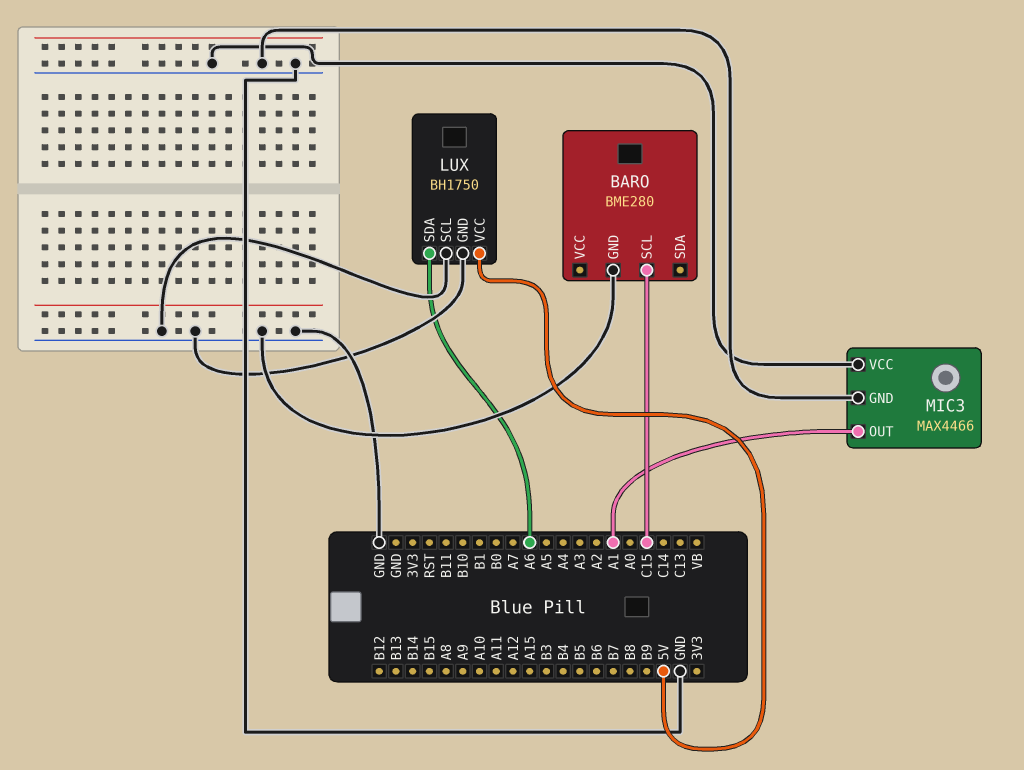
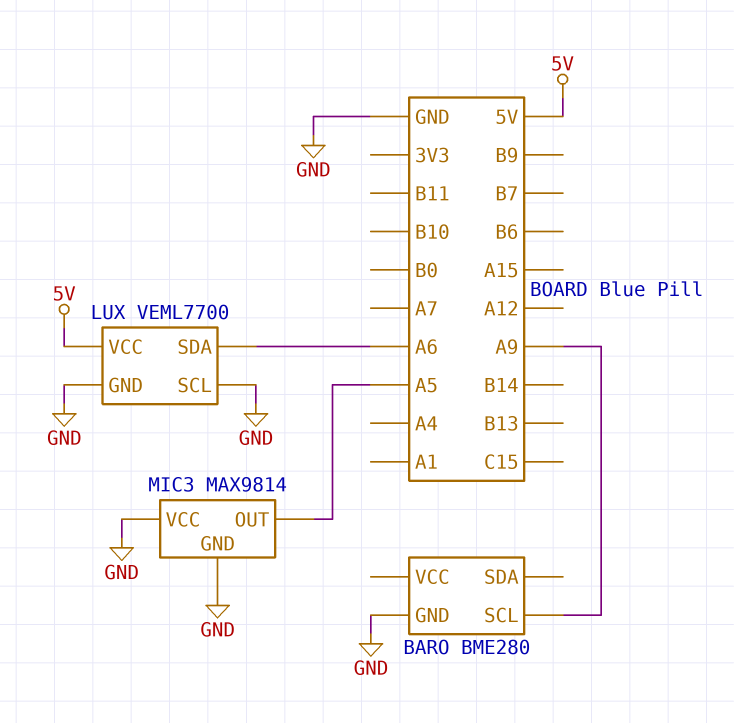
BARO pin SCL: C15 -> A9
LUX: BH1750 -> VEML7700
MIC3: MAX4466 -> MAX9814
MIC3 pin OUT: A1 -> A5

